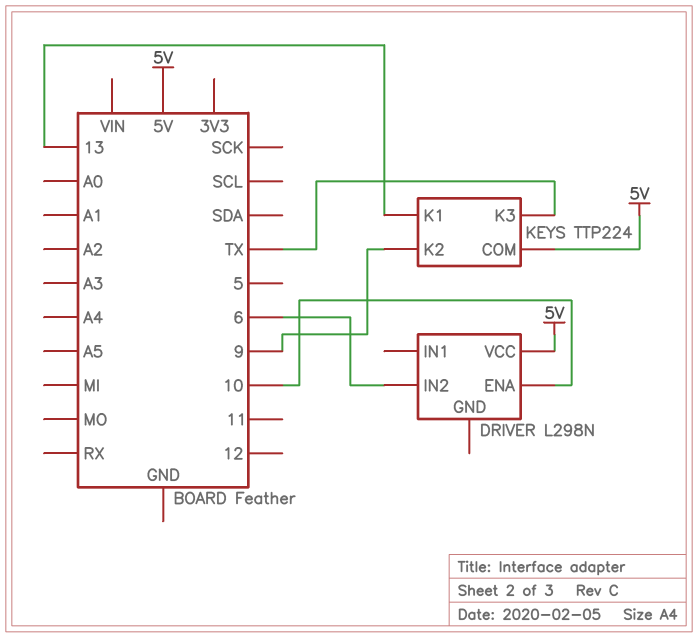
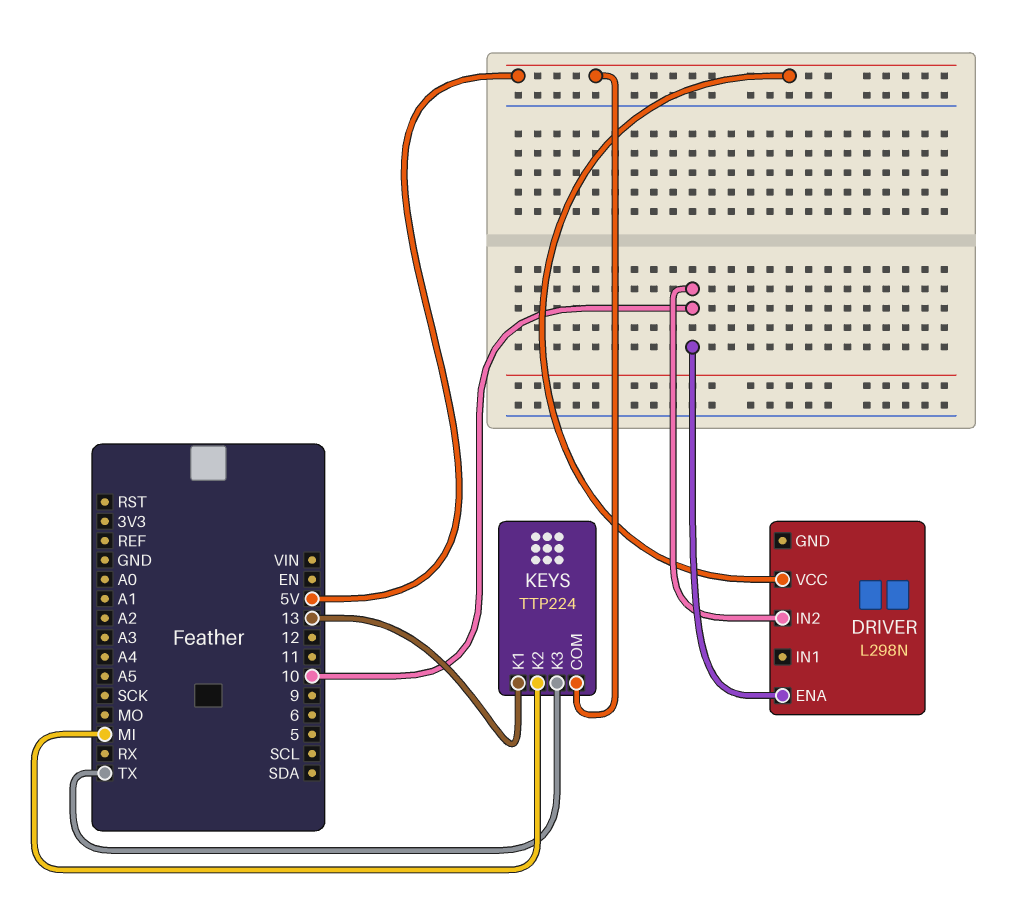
DRIVER pin IN2: 6 -> 10
KEYS pin K2: 9 -> MI

